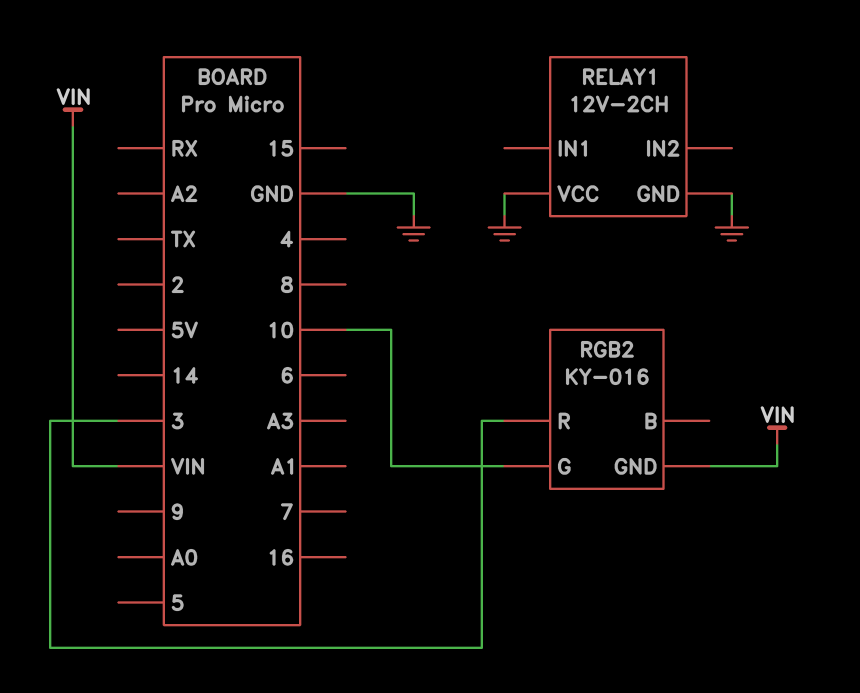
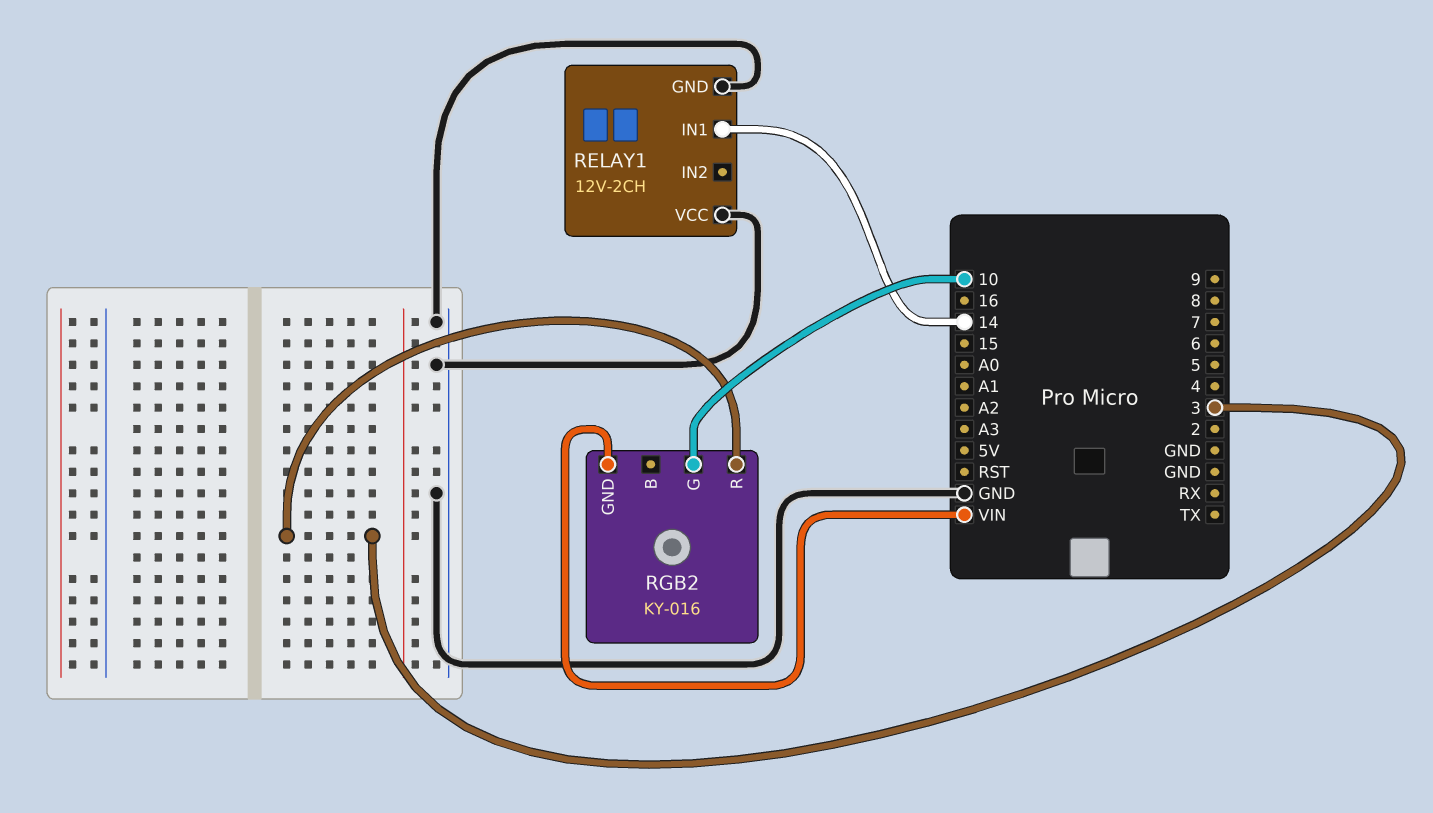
RELAY1 pin IN1: none -> 14

